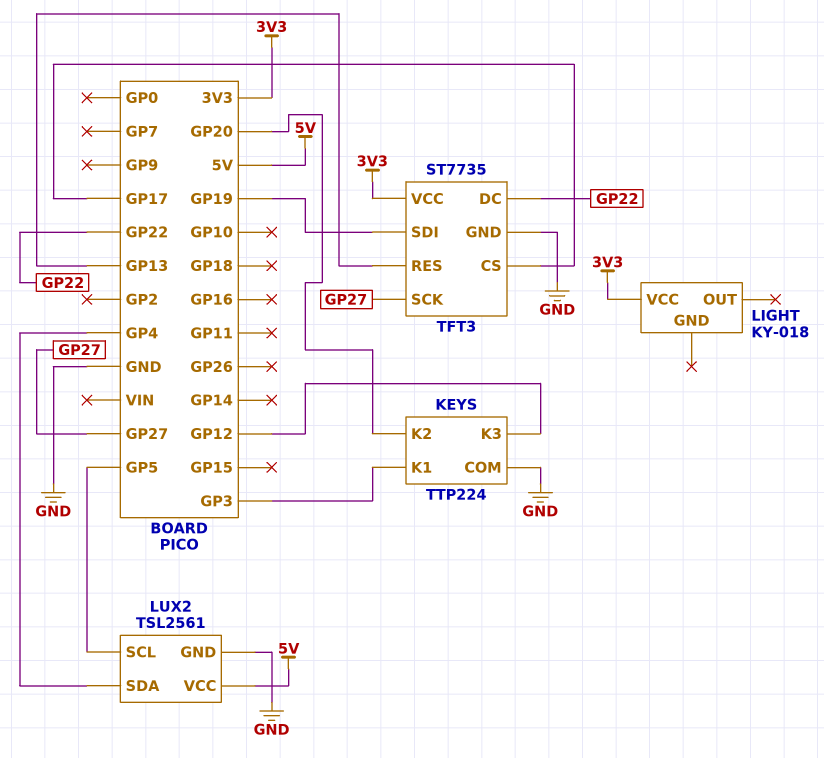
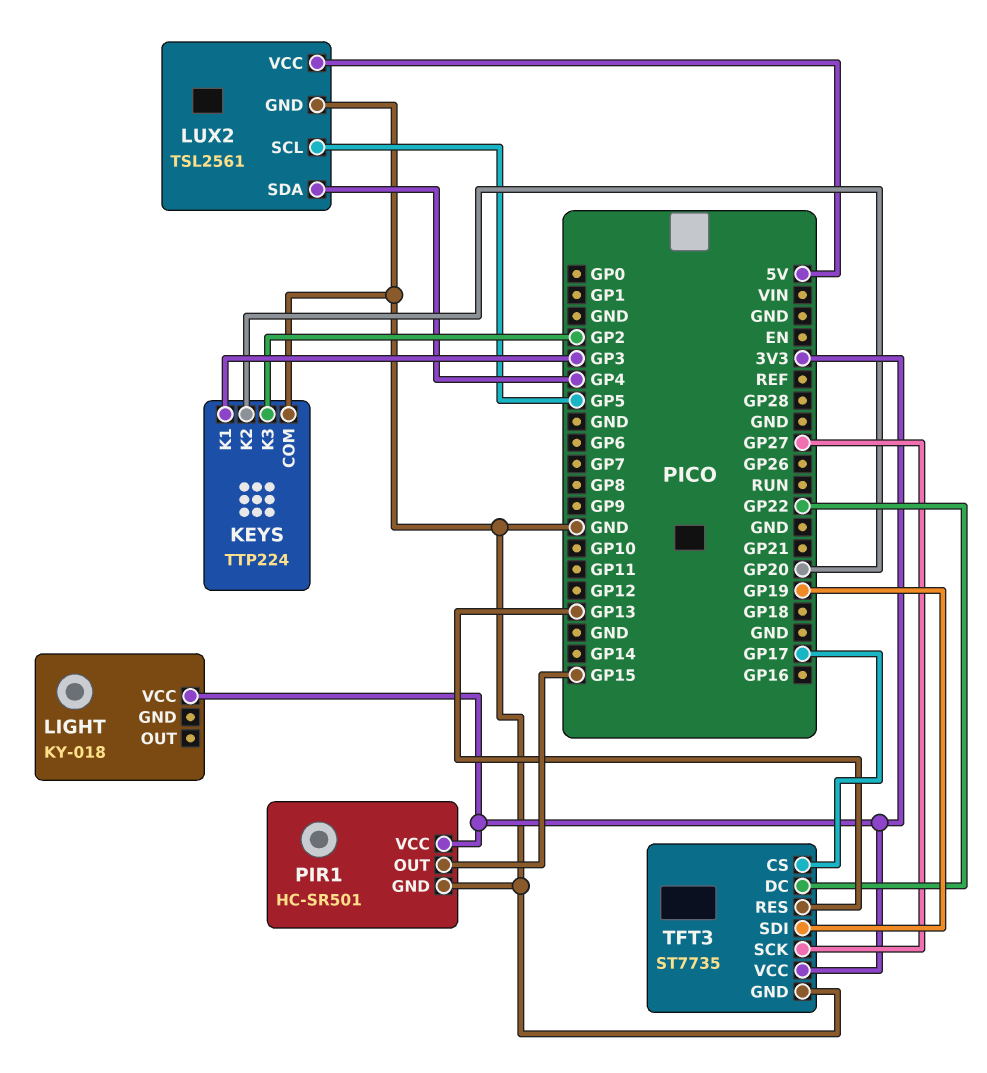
KEYS pin K3: GP12 -> GP2
PIR1: none -> HC-SR501
PIR1 pin GND: none -> GND
PIR1 pin OUT: none -> GP15
PIR1 pin VCC: none -> 3V3

